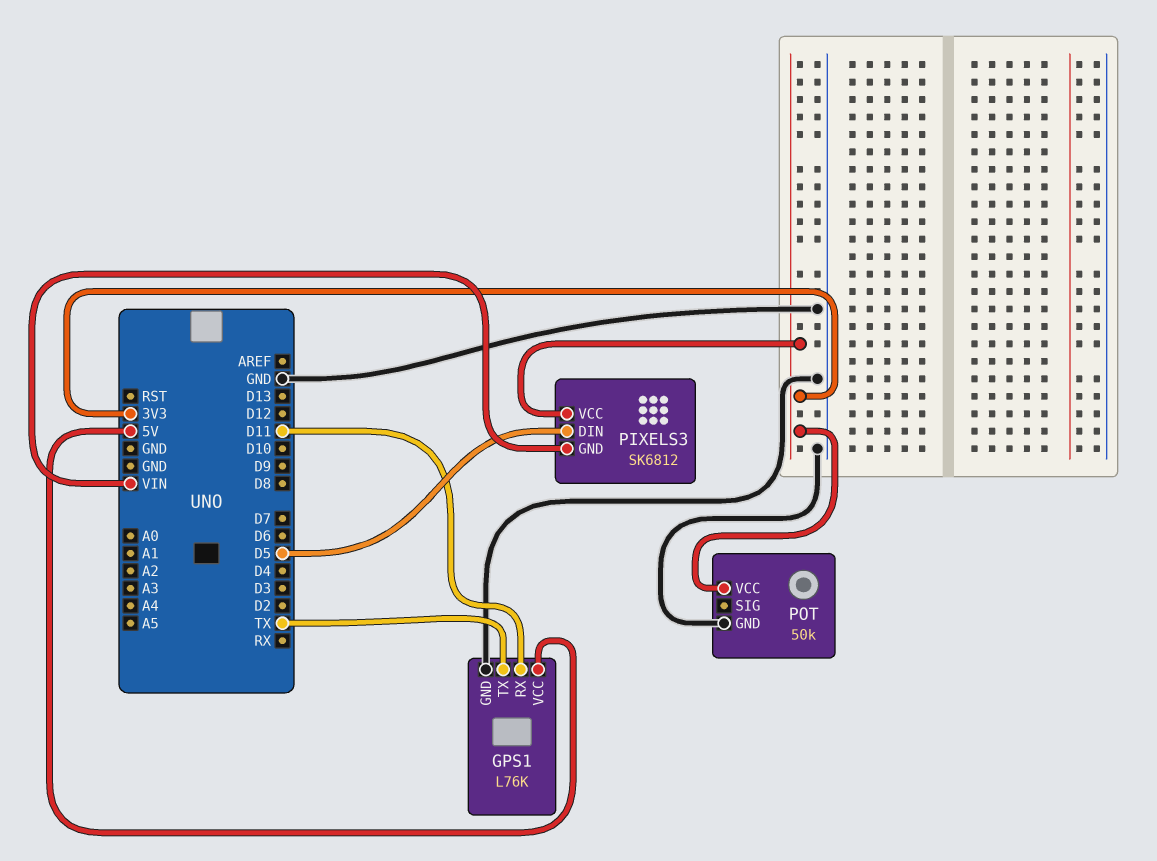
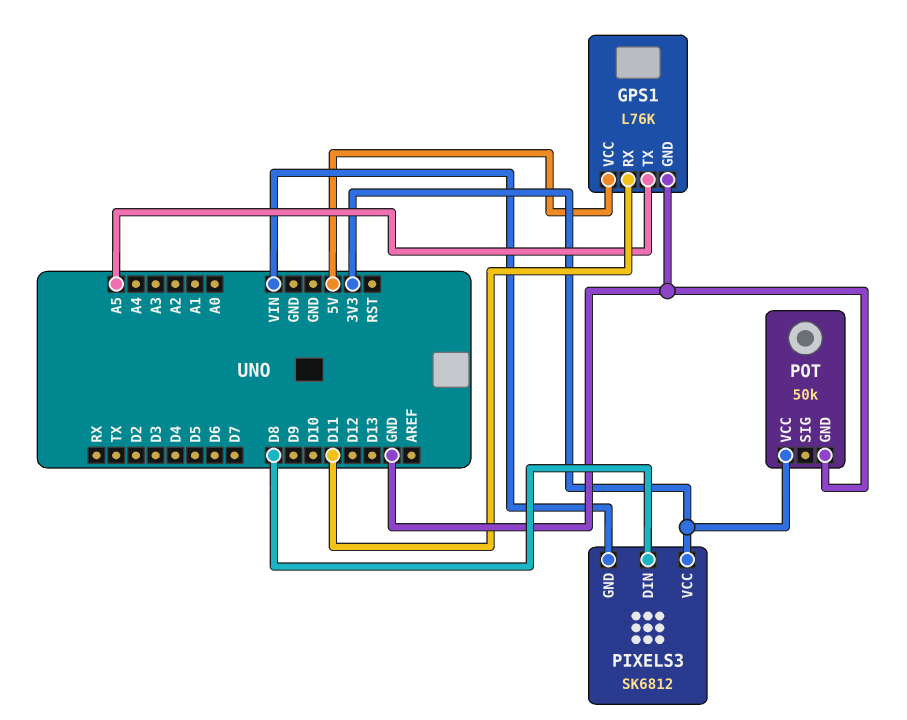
GPS1 pin TX: TX -> A5
PIXELS3 pin DIN: D5 -> D8

